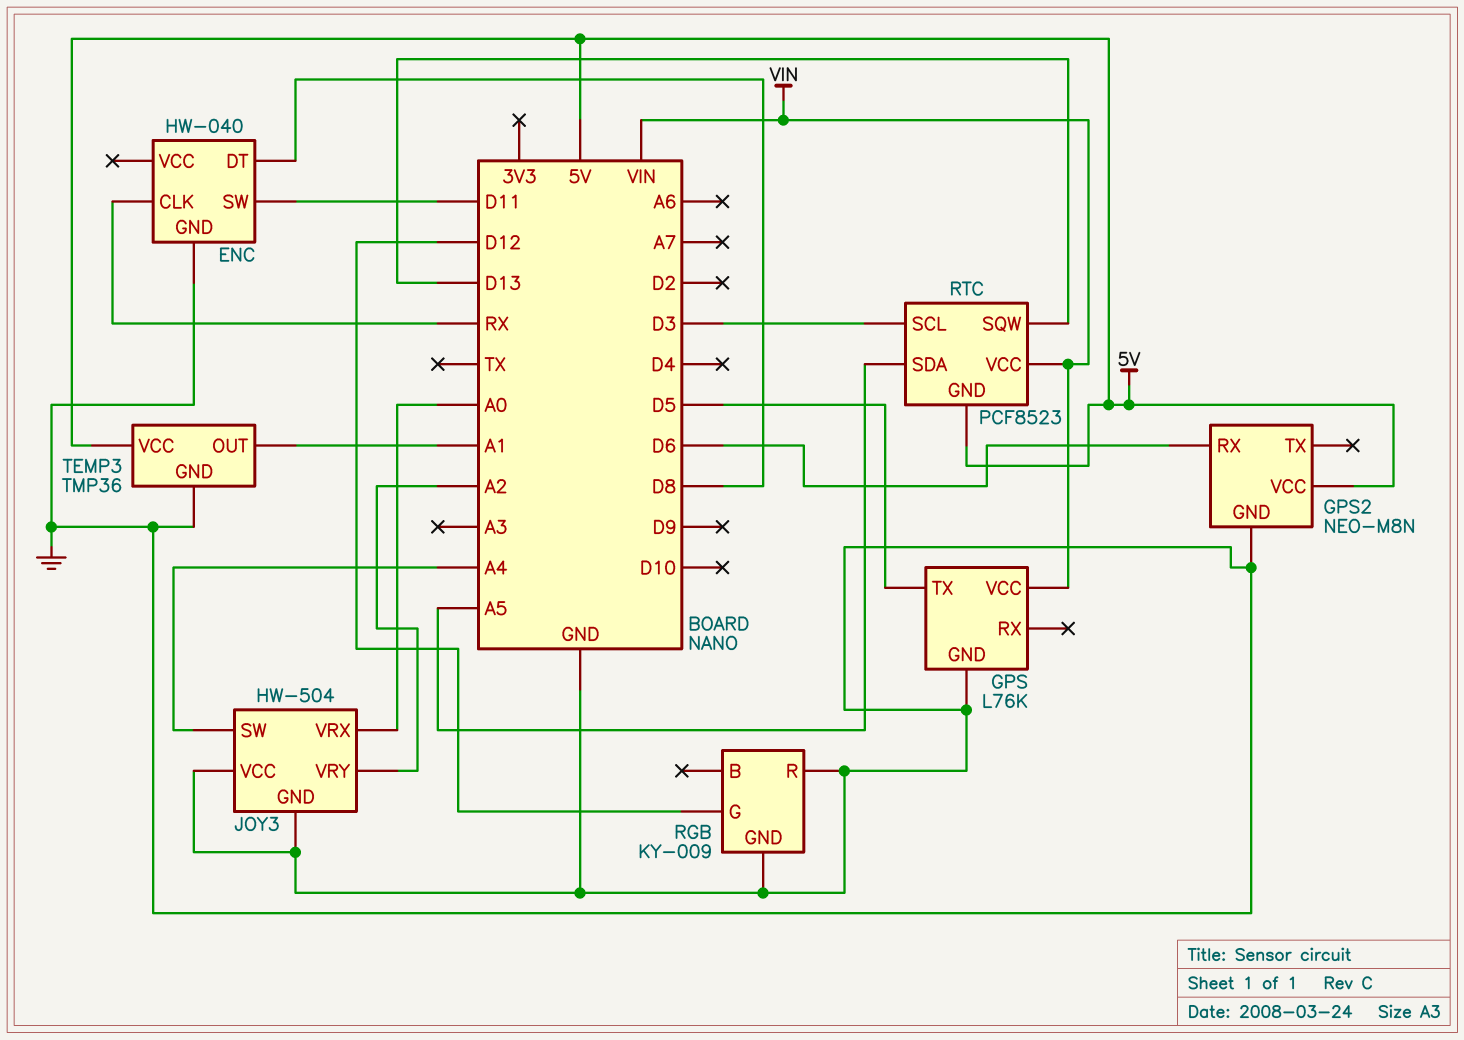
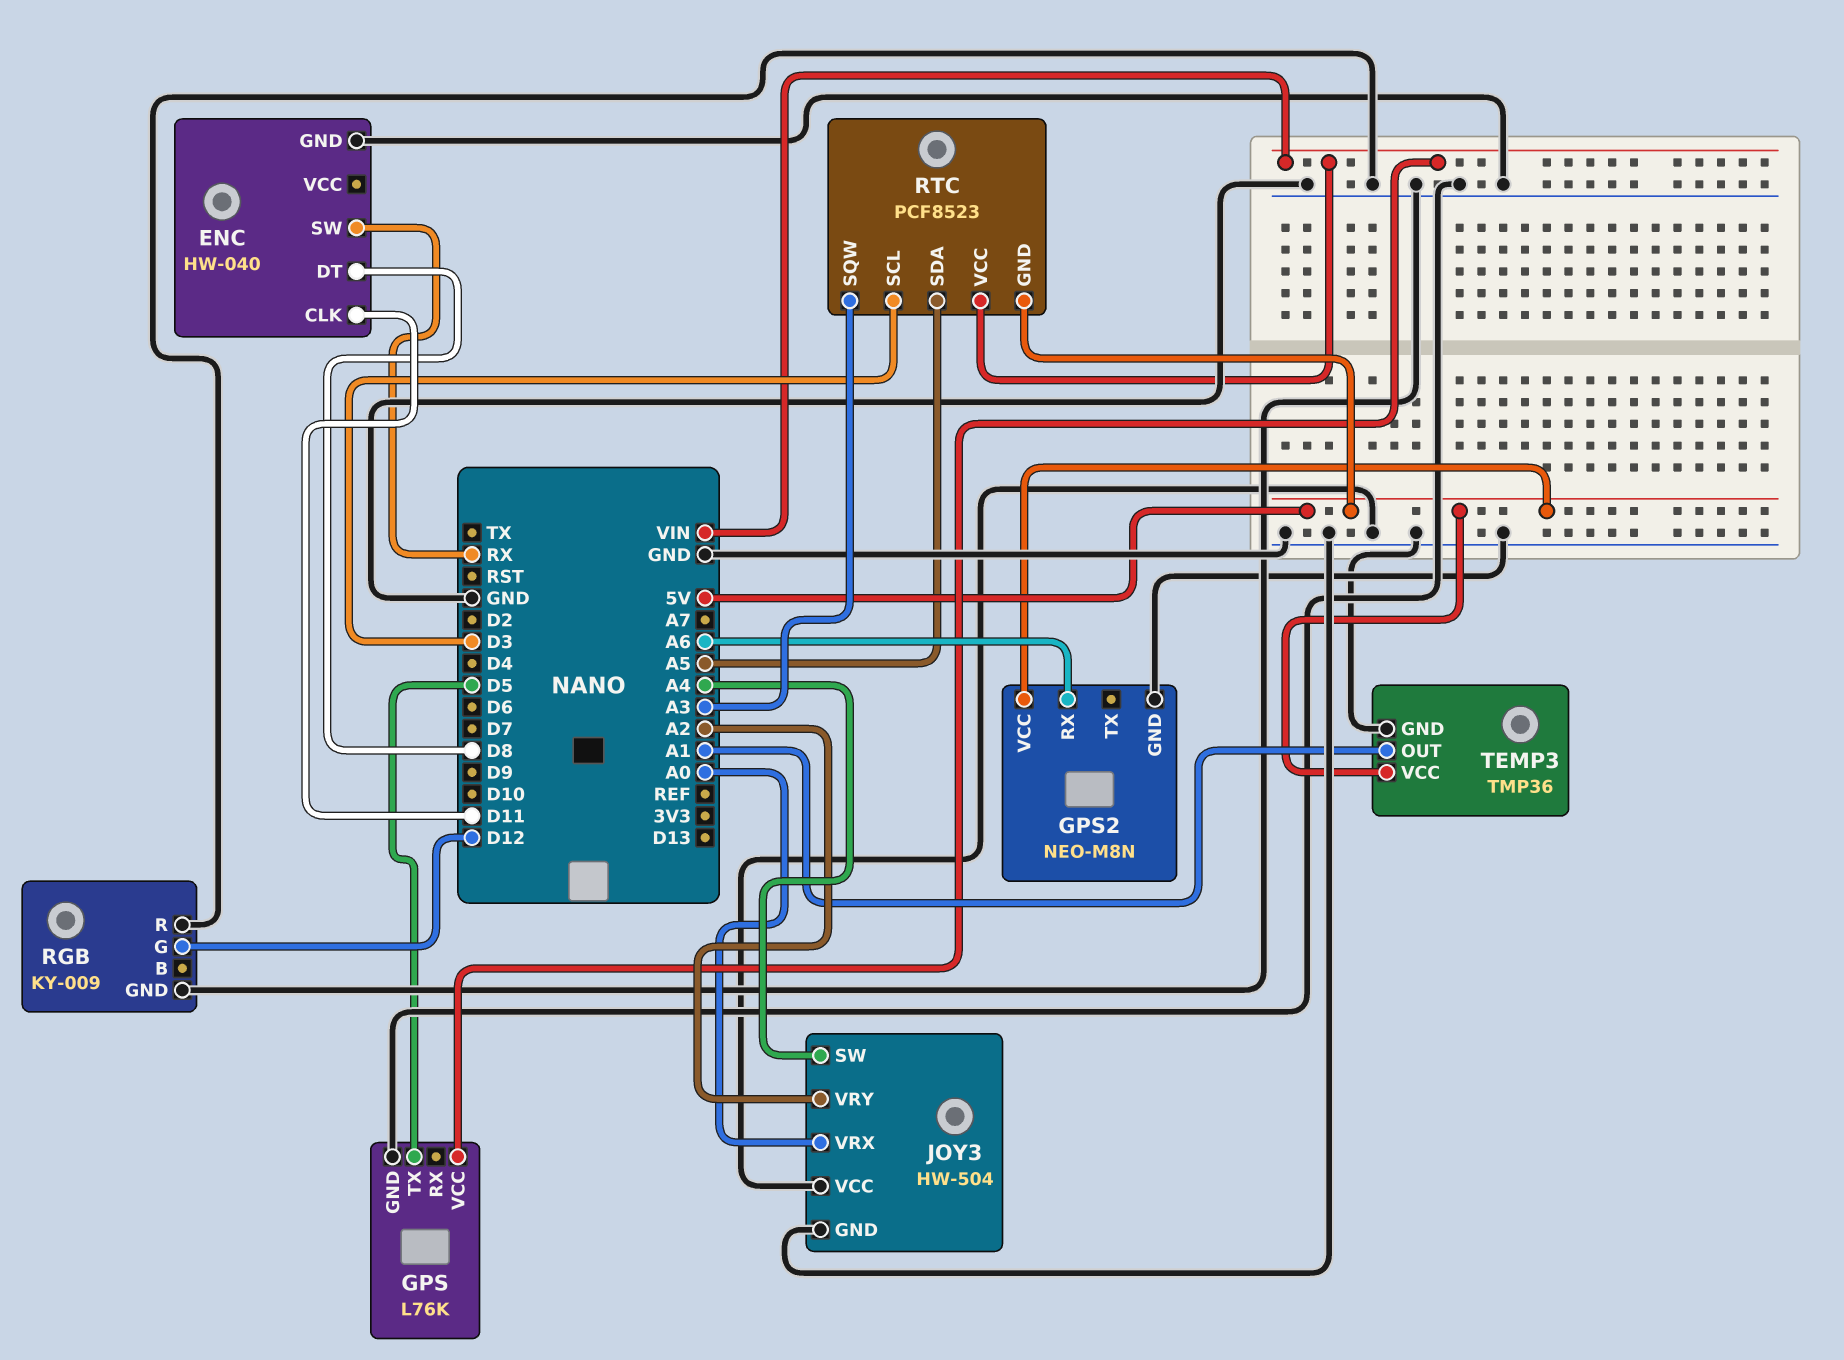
ENC pin CLK: RX -> D11
ENC pin SW: D11 -> RX
GPS2 pin RX: D6 -> A6
RTC pin SQW: D13 -> A3

